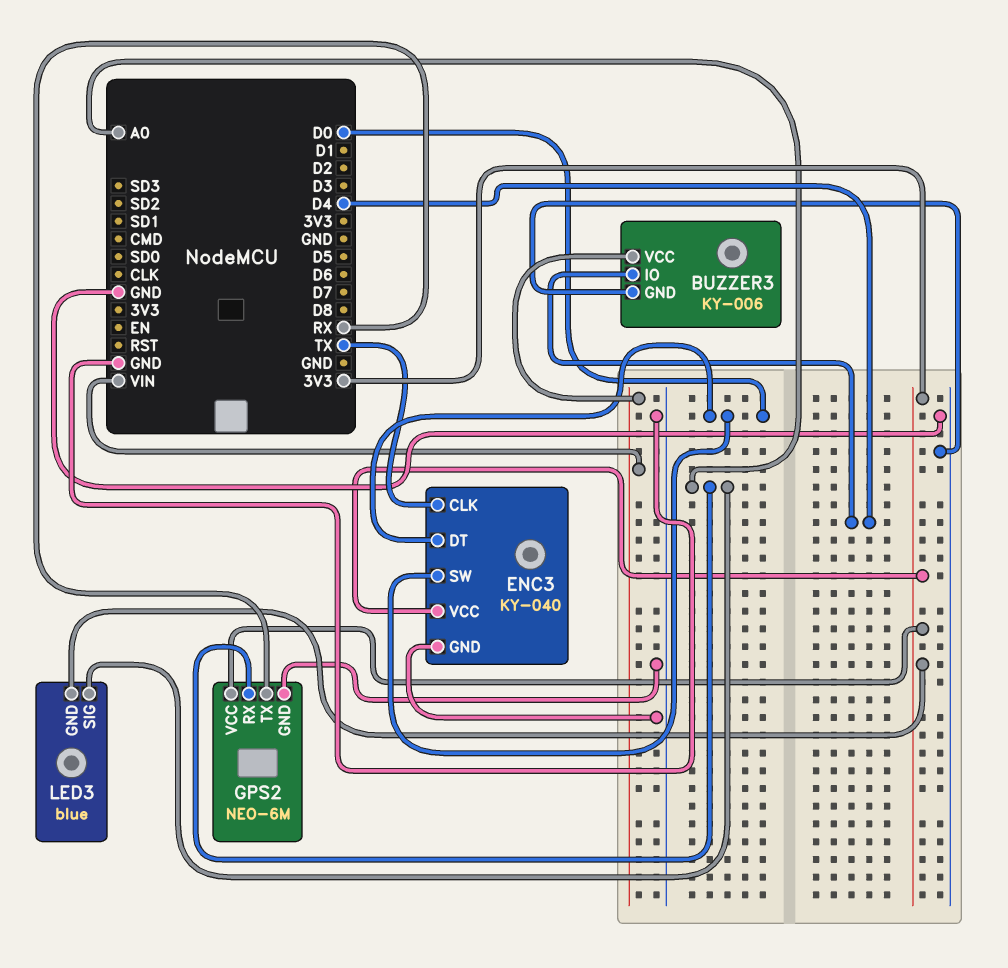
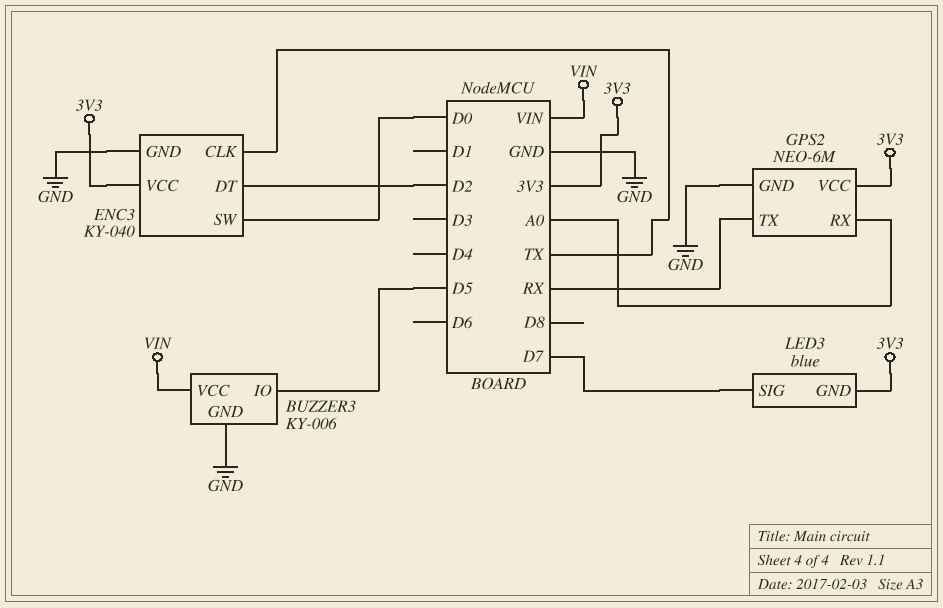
BUZZER3 pin IO: D4 -> D5
ENC3 pin DT: D0 -> D2
LED3 pin SIG: A0 -> D7

